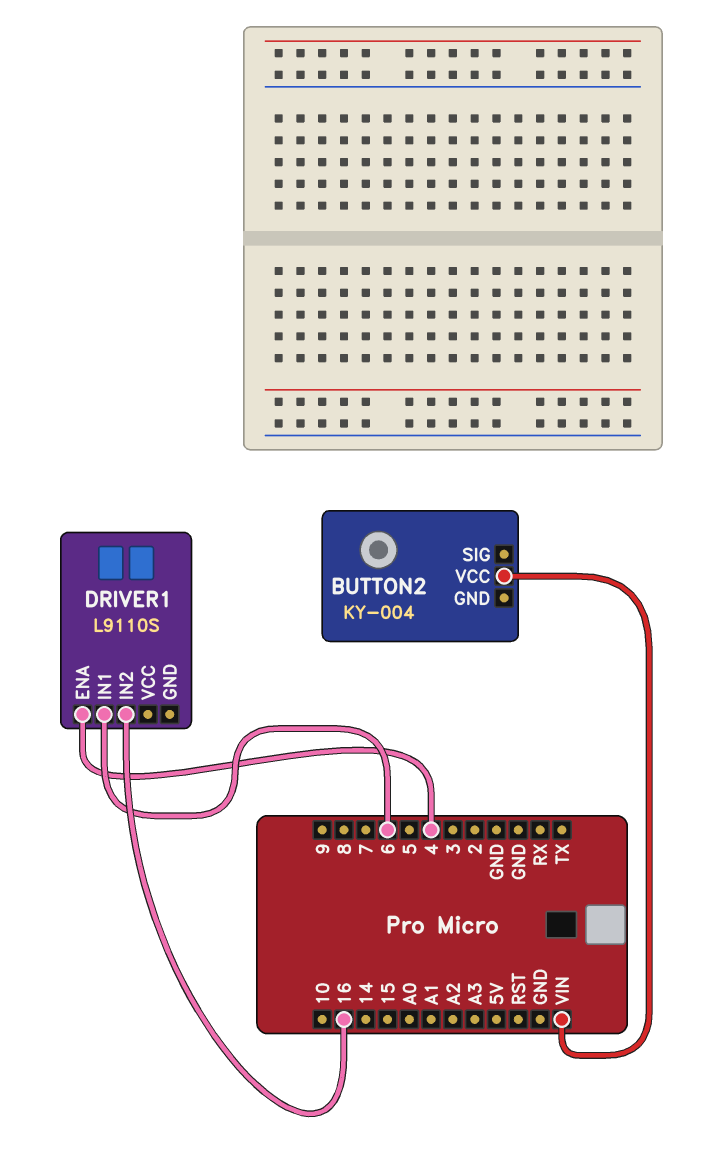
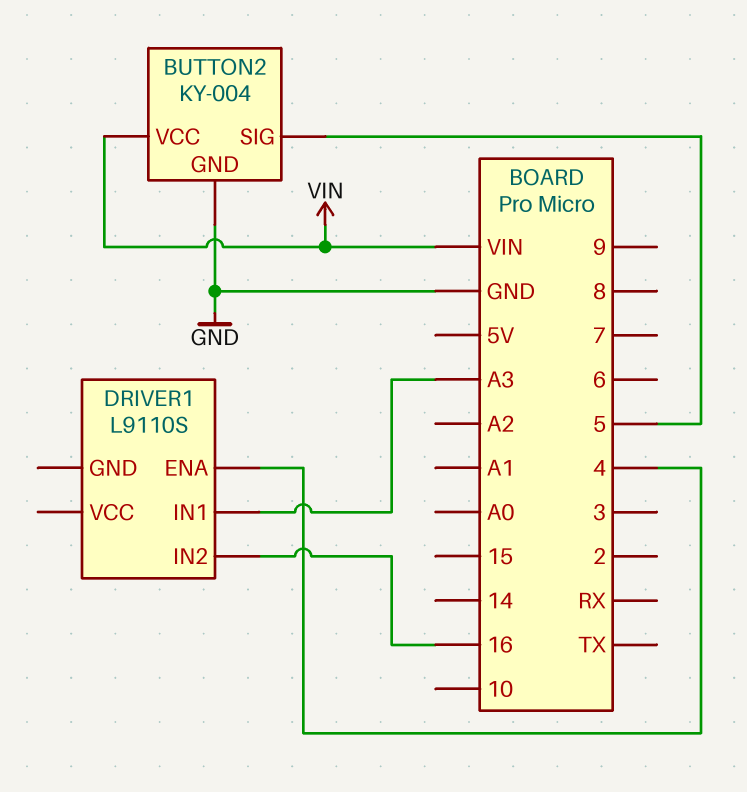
BUTTON2 pin GND: none -> GND
BUTTON2 pin SIG: none -> 5
DRIVER1 pin IN1: 6 -> A3

